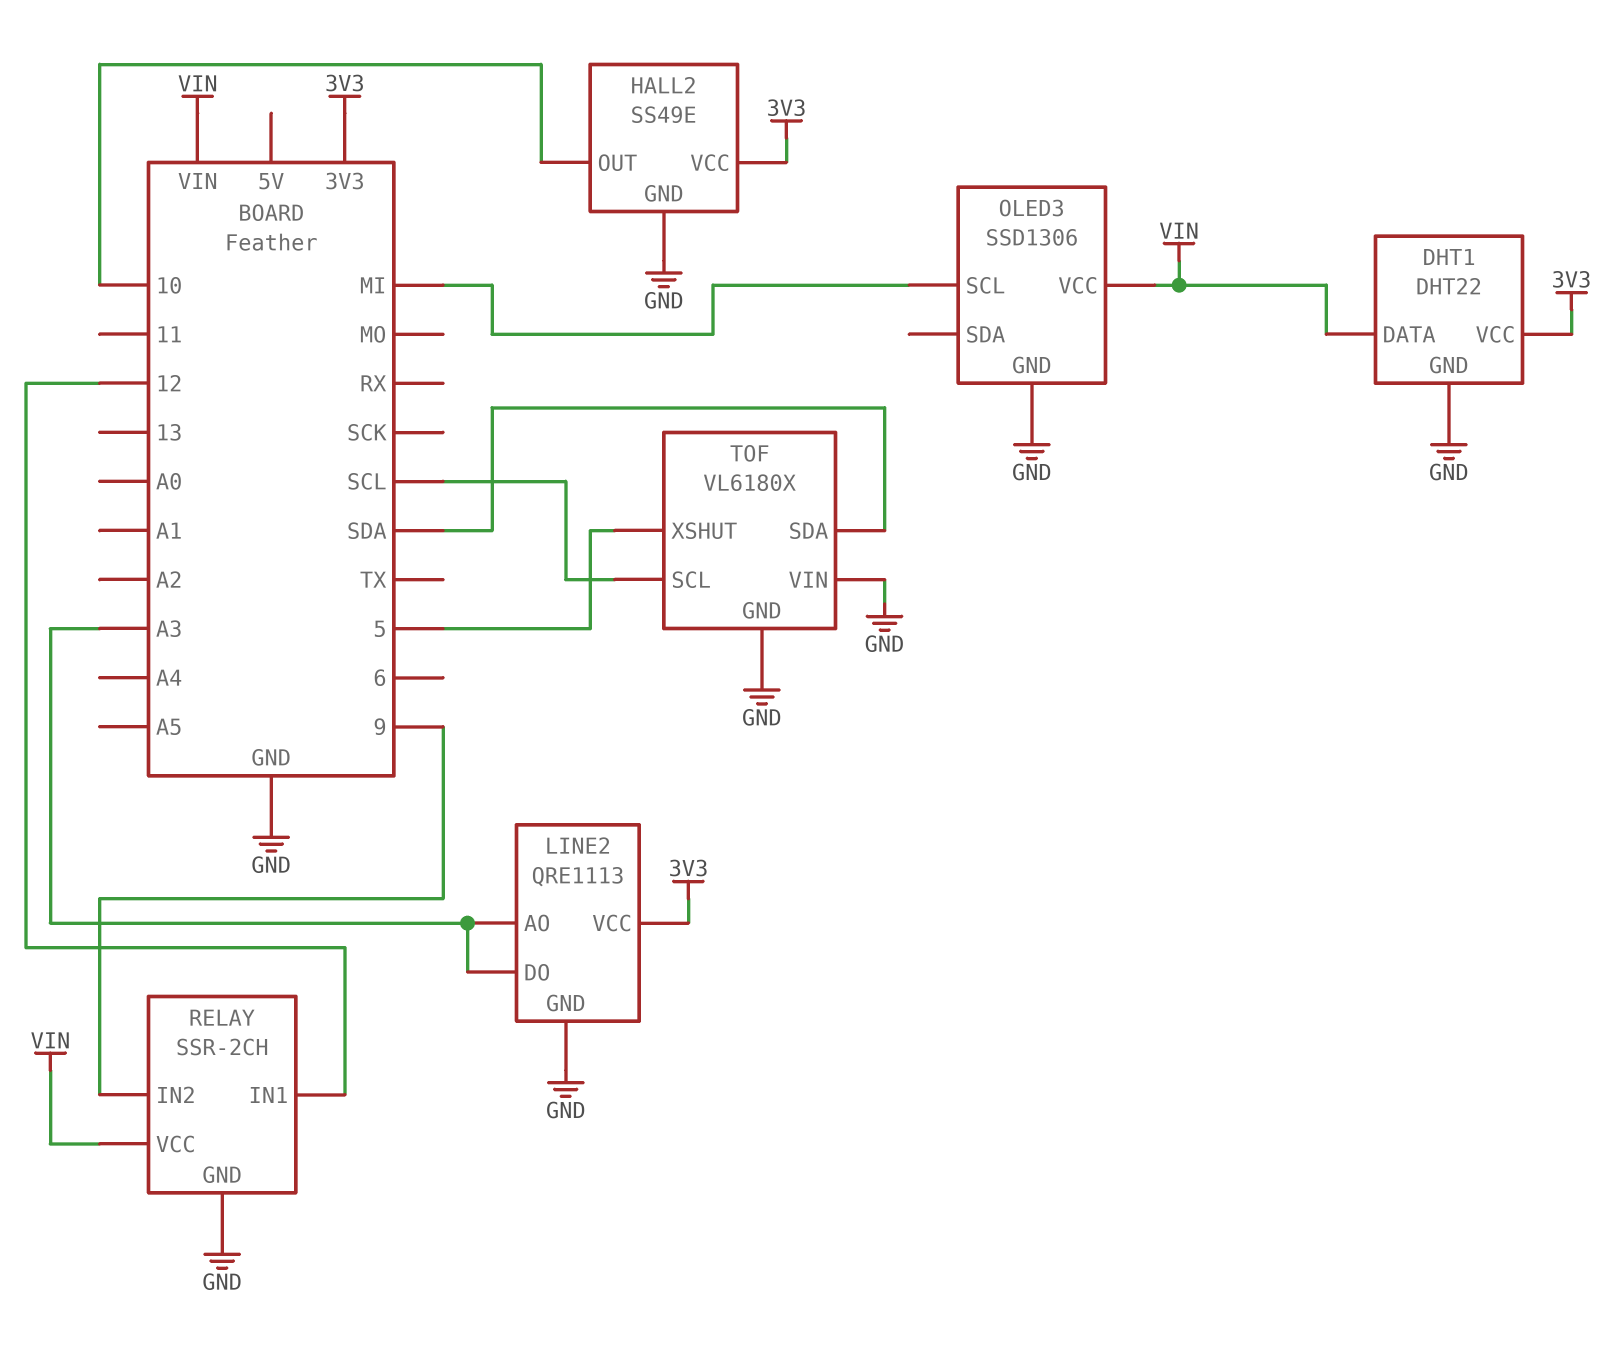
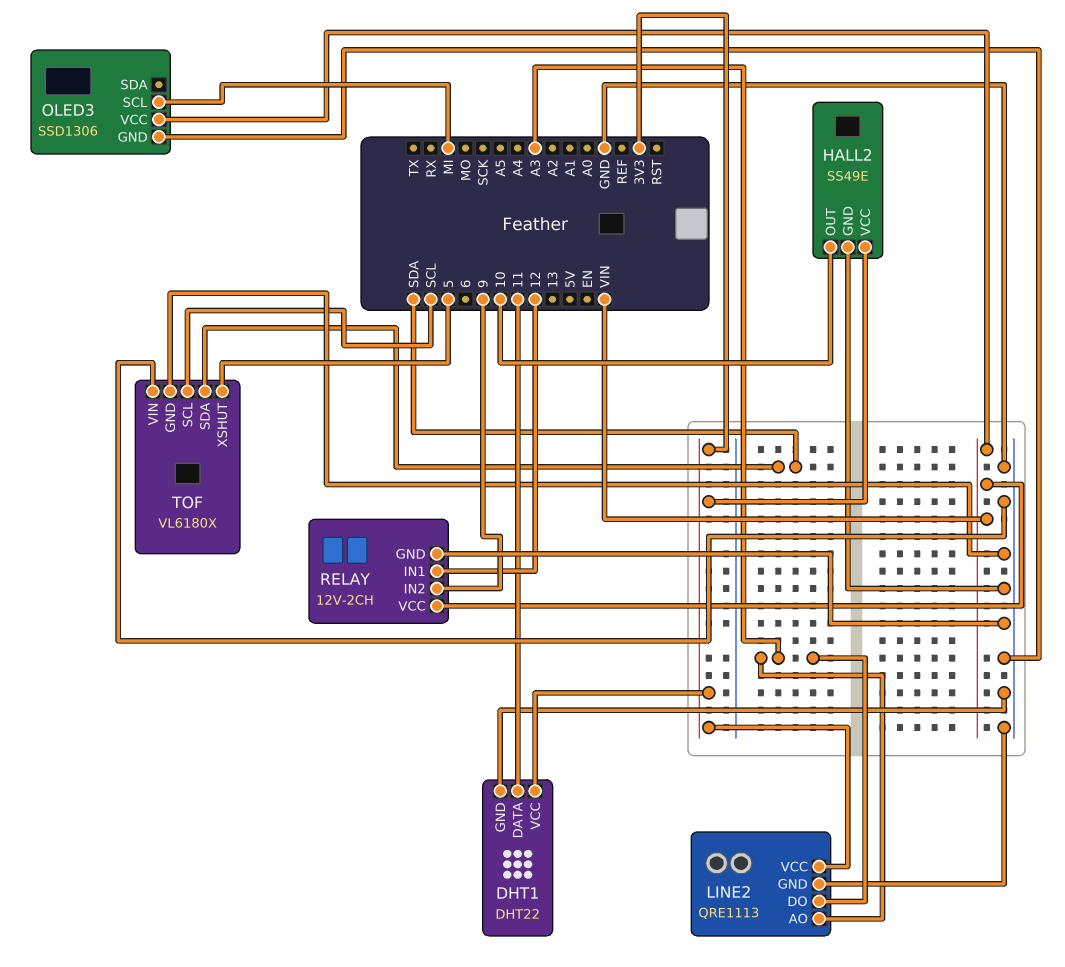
DHT1 pin DATA: VIN -> 11
RELAY: SSR-2CH -> 12V-2CH

